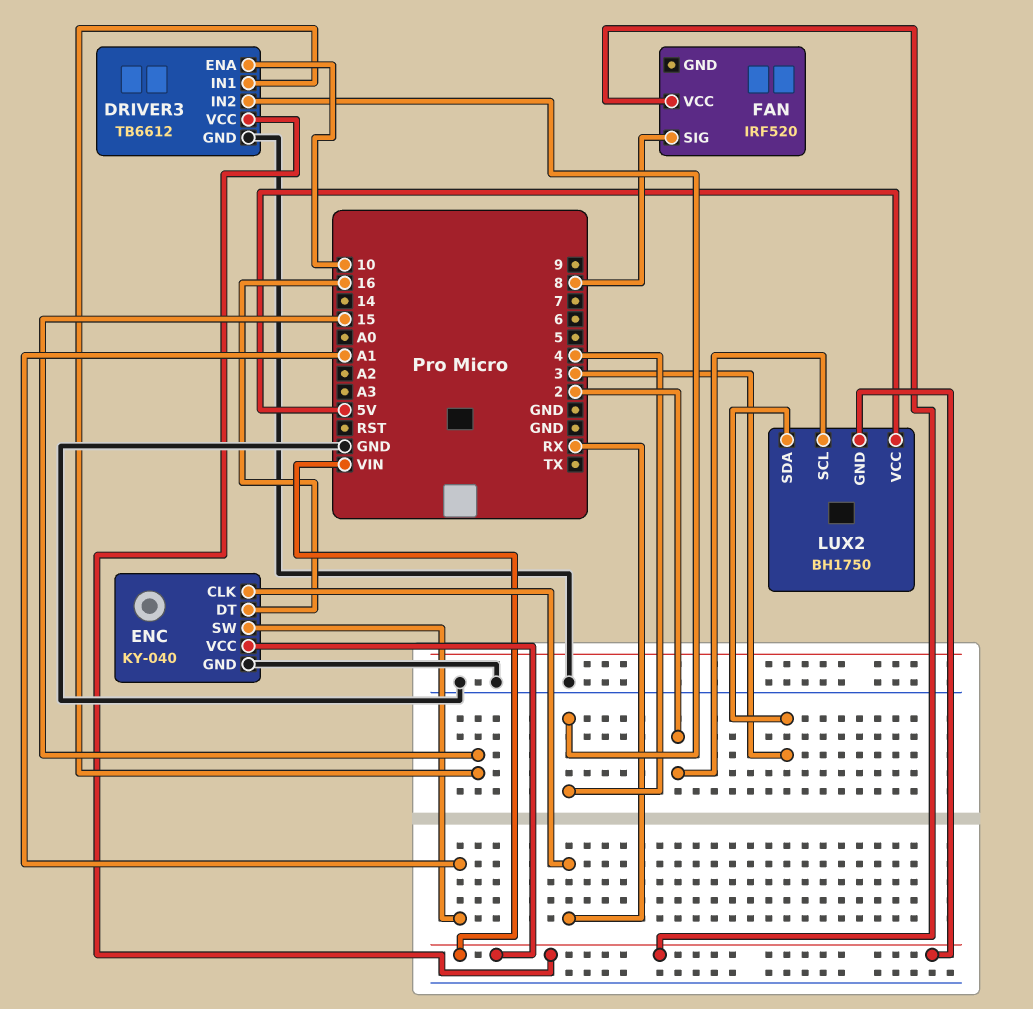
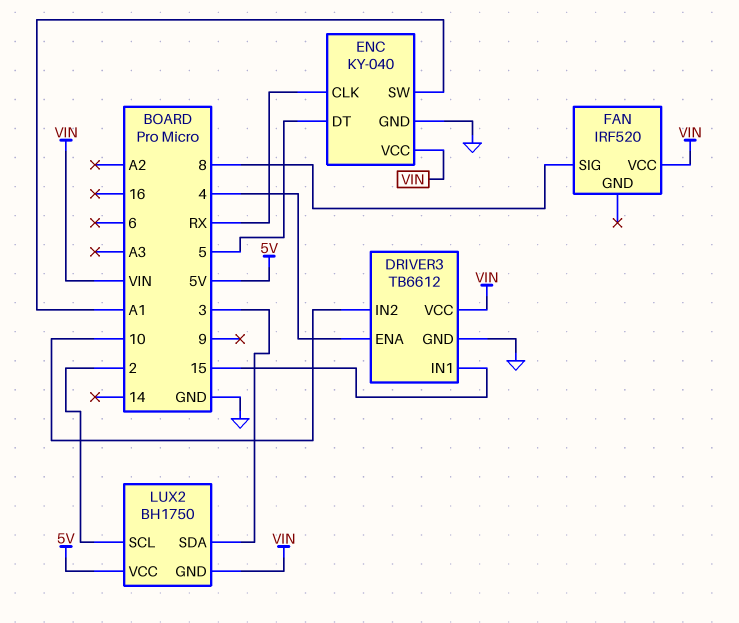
DRIVER3 pin ENA: 10 -> 4
DRIVER3 pin IN2: 4 -> 10
ENC pin DT: 16 -> 5

